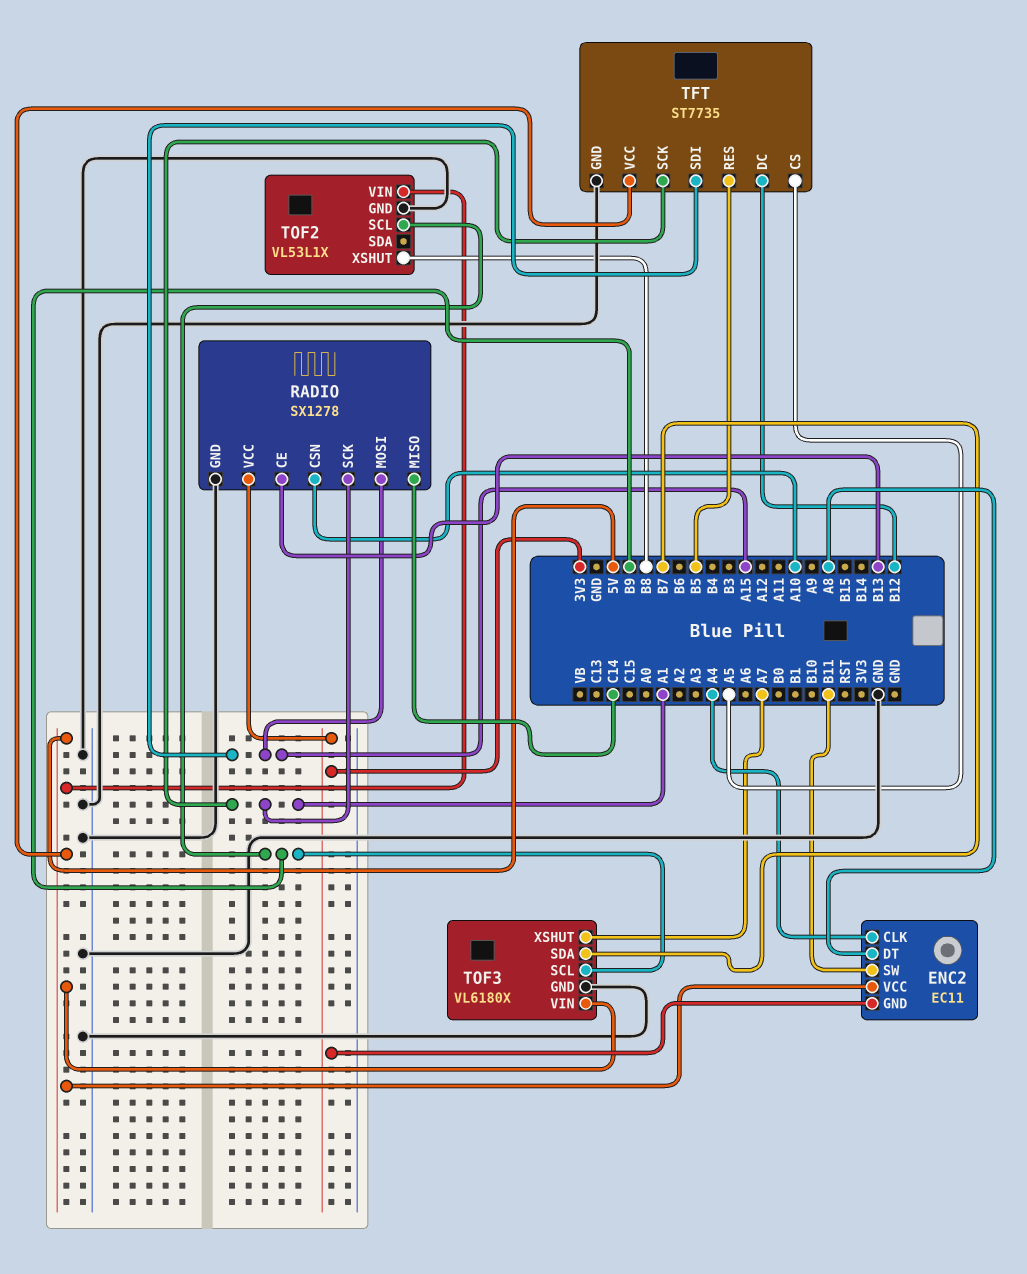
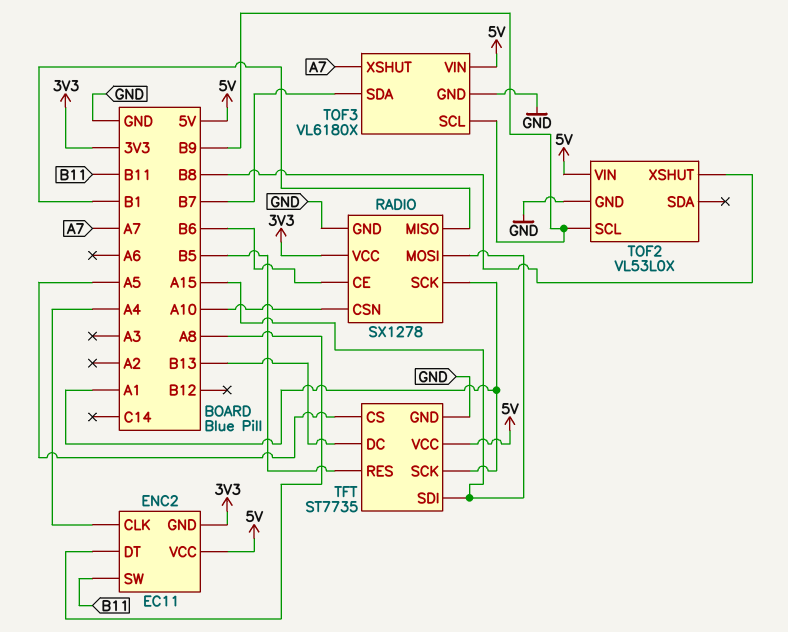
RADIO pin CE: B13 -> B6
RADIO pin MISO: C14 -> B1
TFT pin DC: B12 -> B13
TOF2: VL53L1X -> VL53L0X

